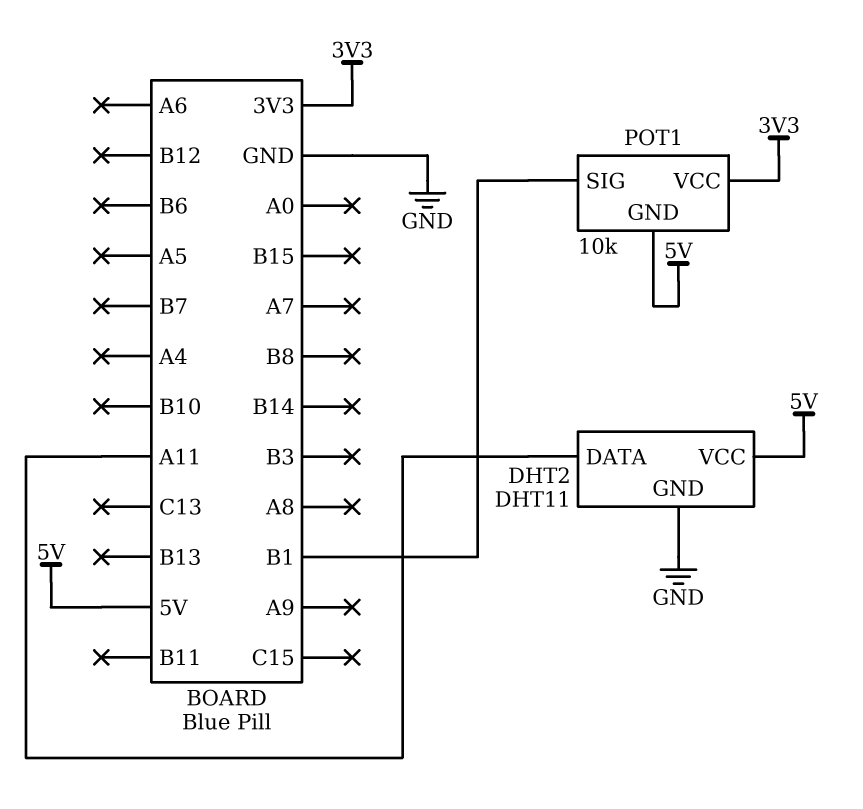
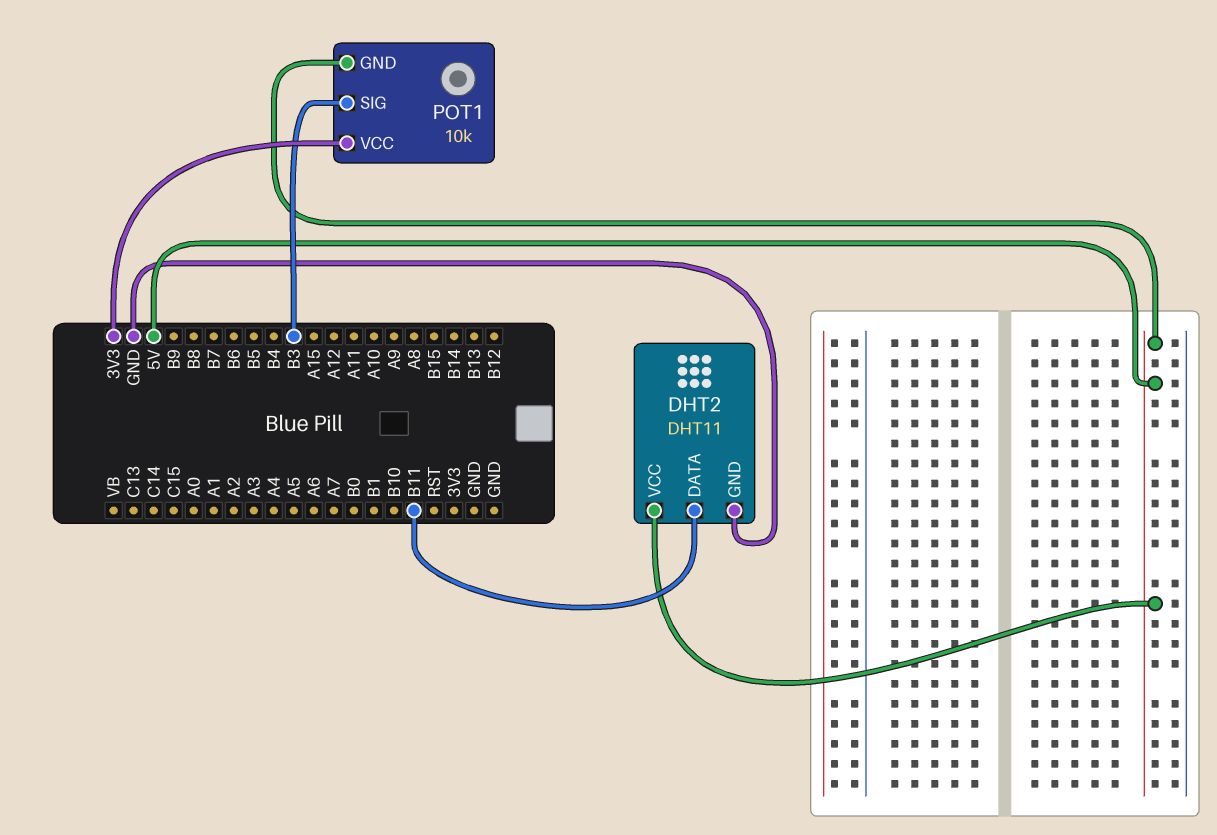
DHT2 pin DATA: A11 -> B11
POT1 pin SIG: B1 -> B3

